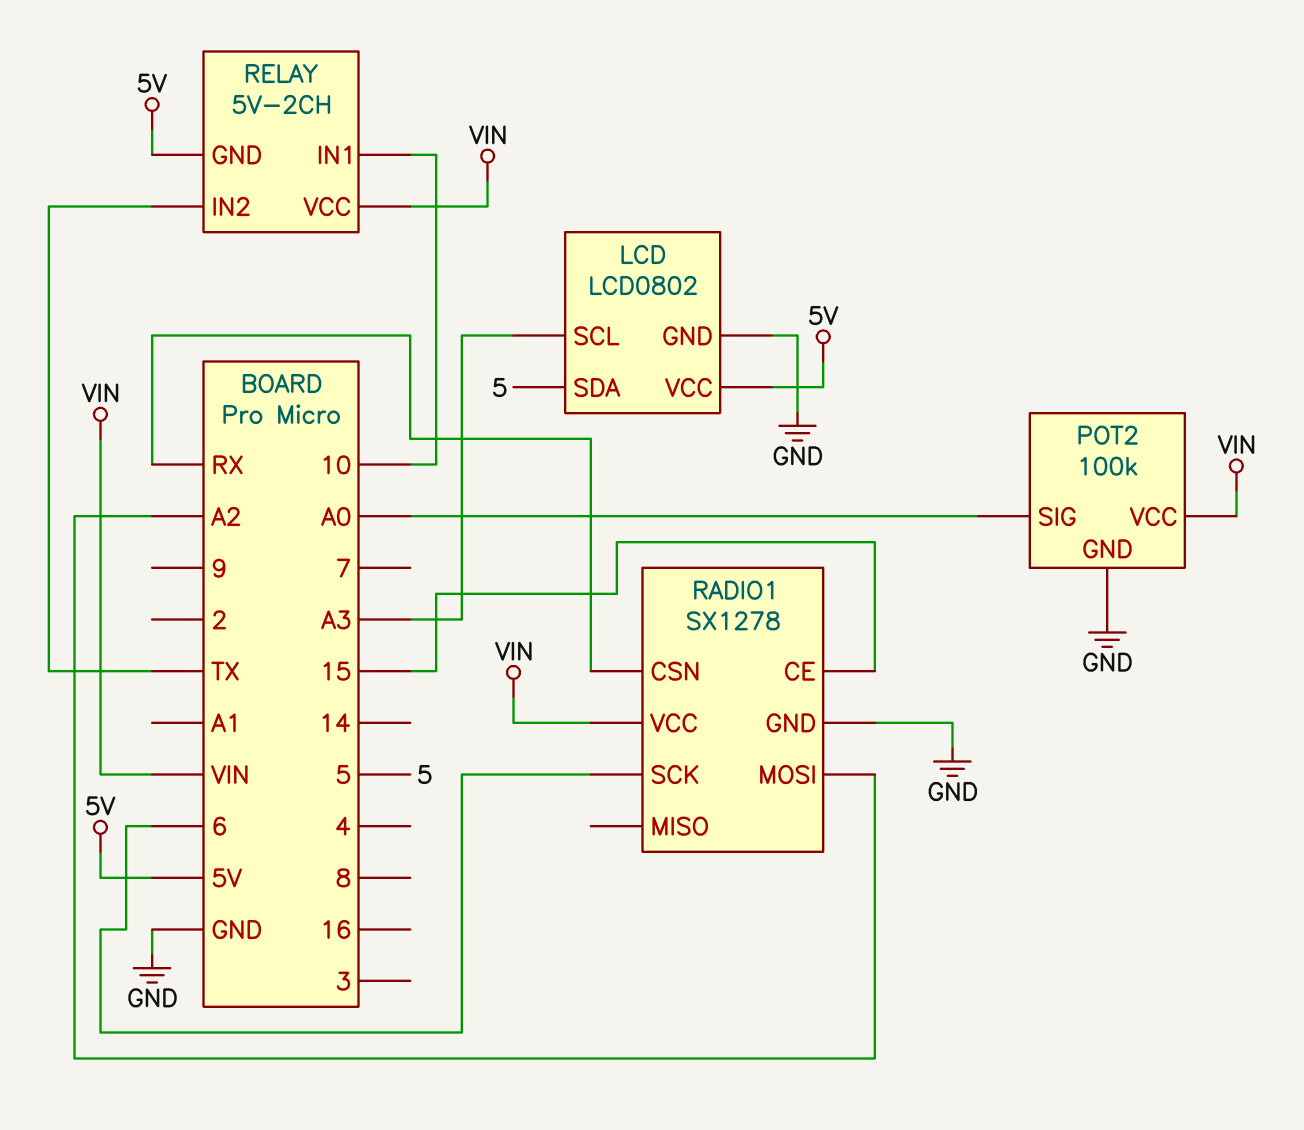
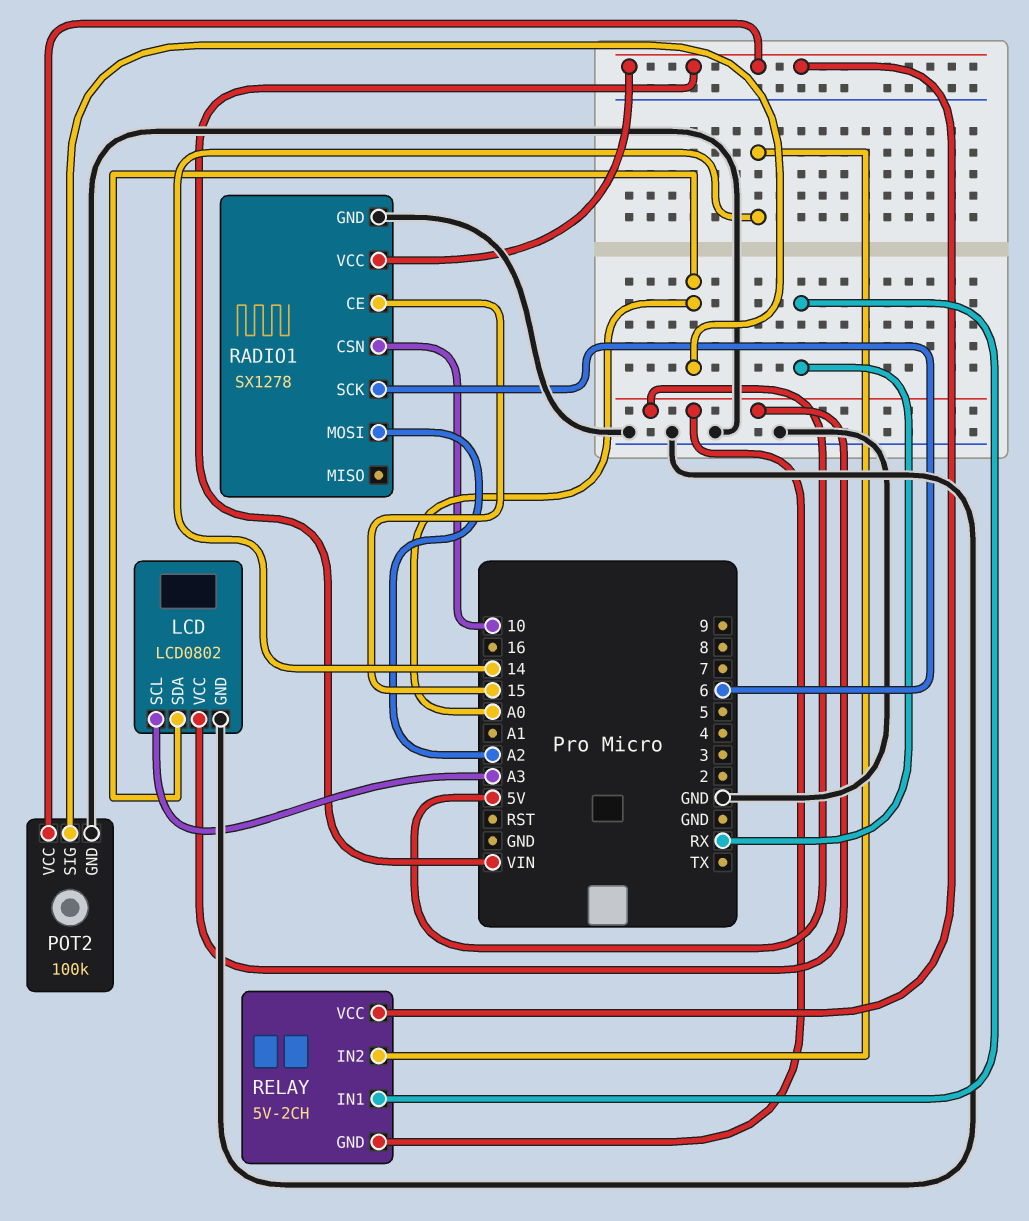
LCD pin SDA: 5 -> A0
RADIO1 pin CSN: RX -> 10
RELAY pin IN1: 10 -> RX
RELAY pin IN2: TX -> 14

